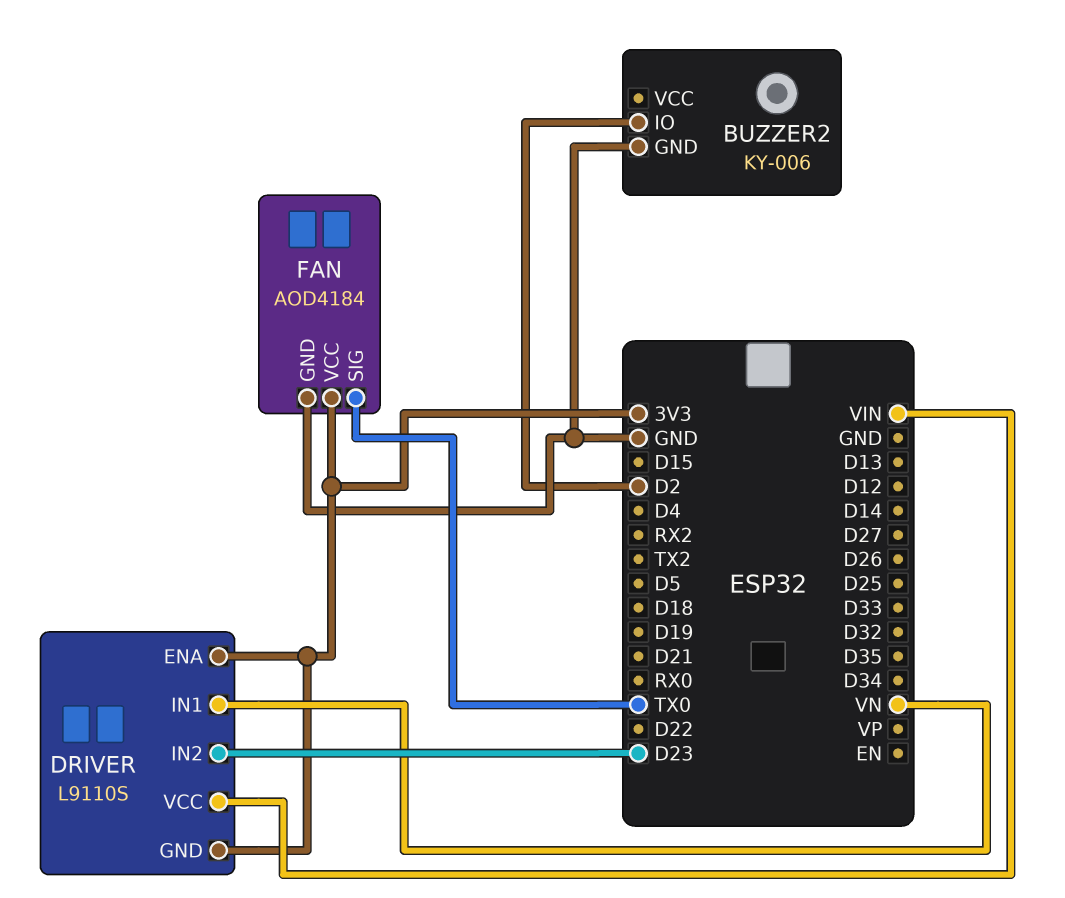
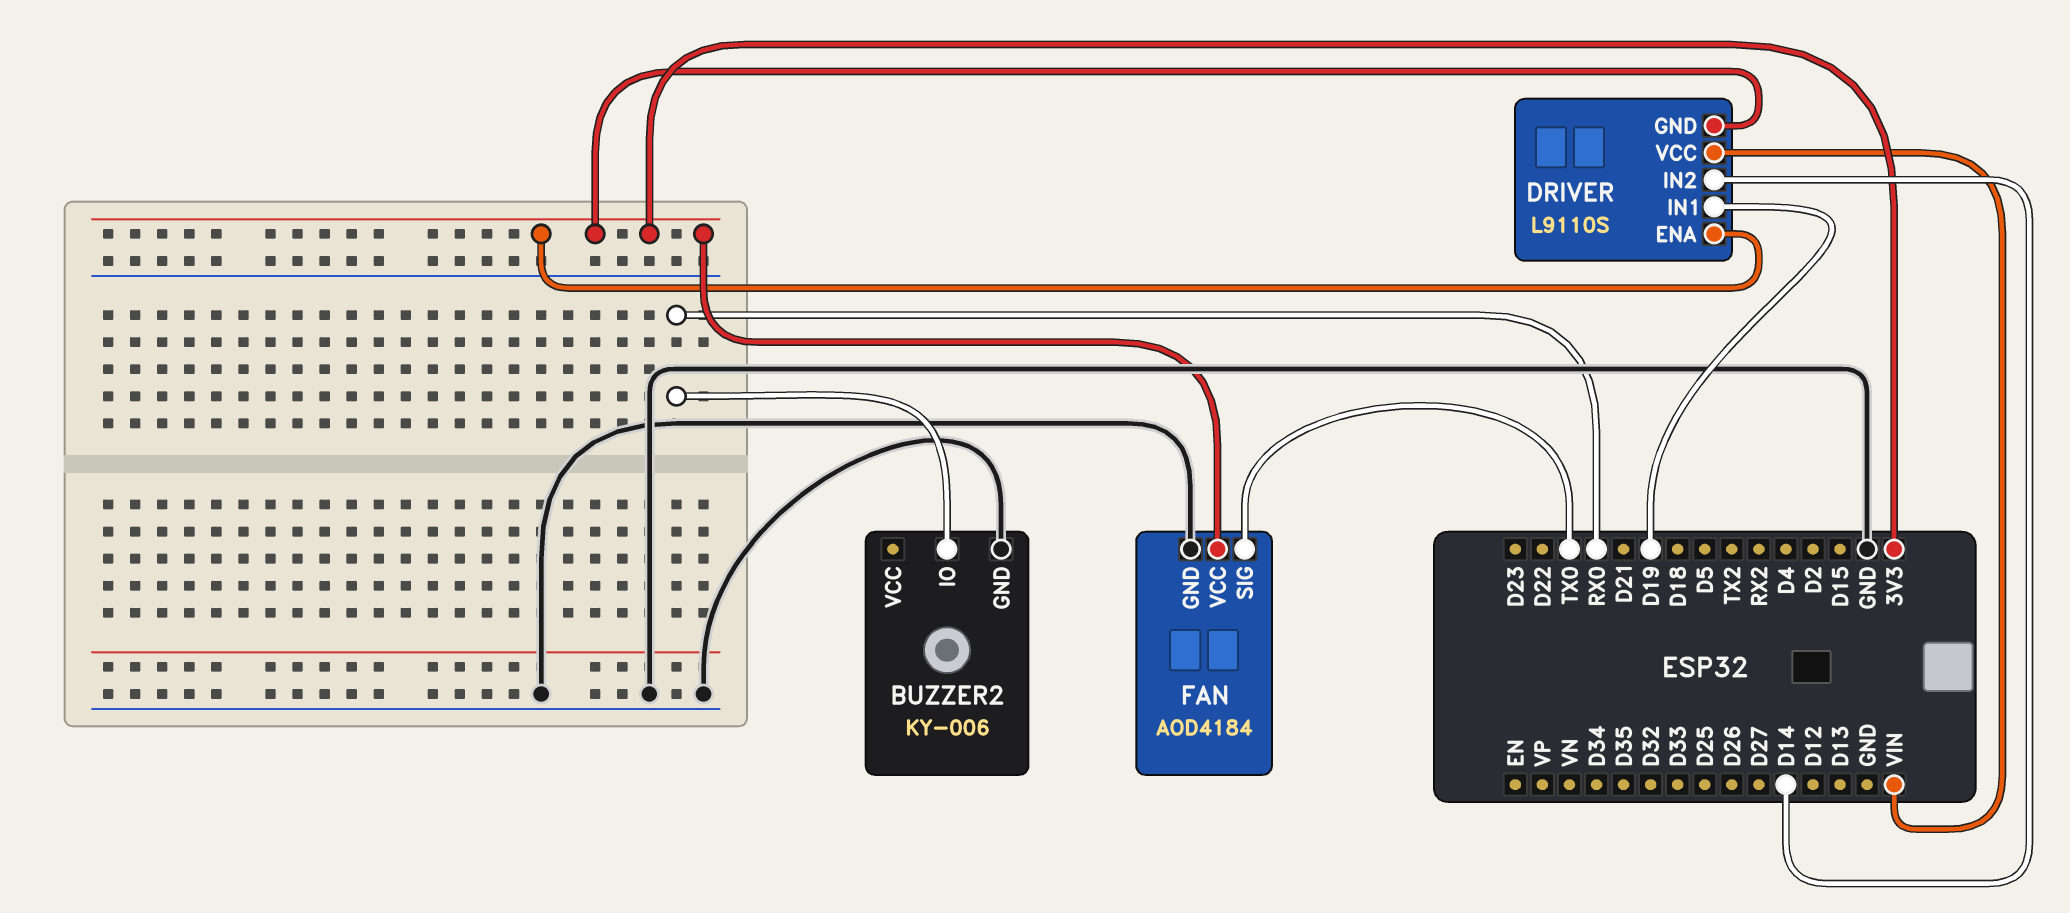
BUZZER2 pin IO: D2 -> RX0
DRIVER pin IN1: VN -> D19
DRIVER pin IN2: D23 -> D14

